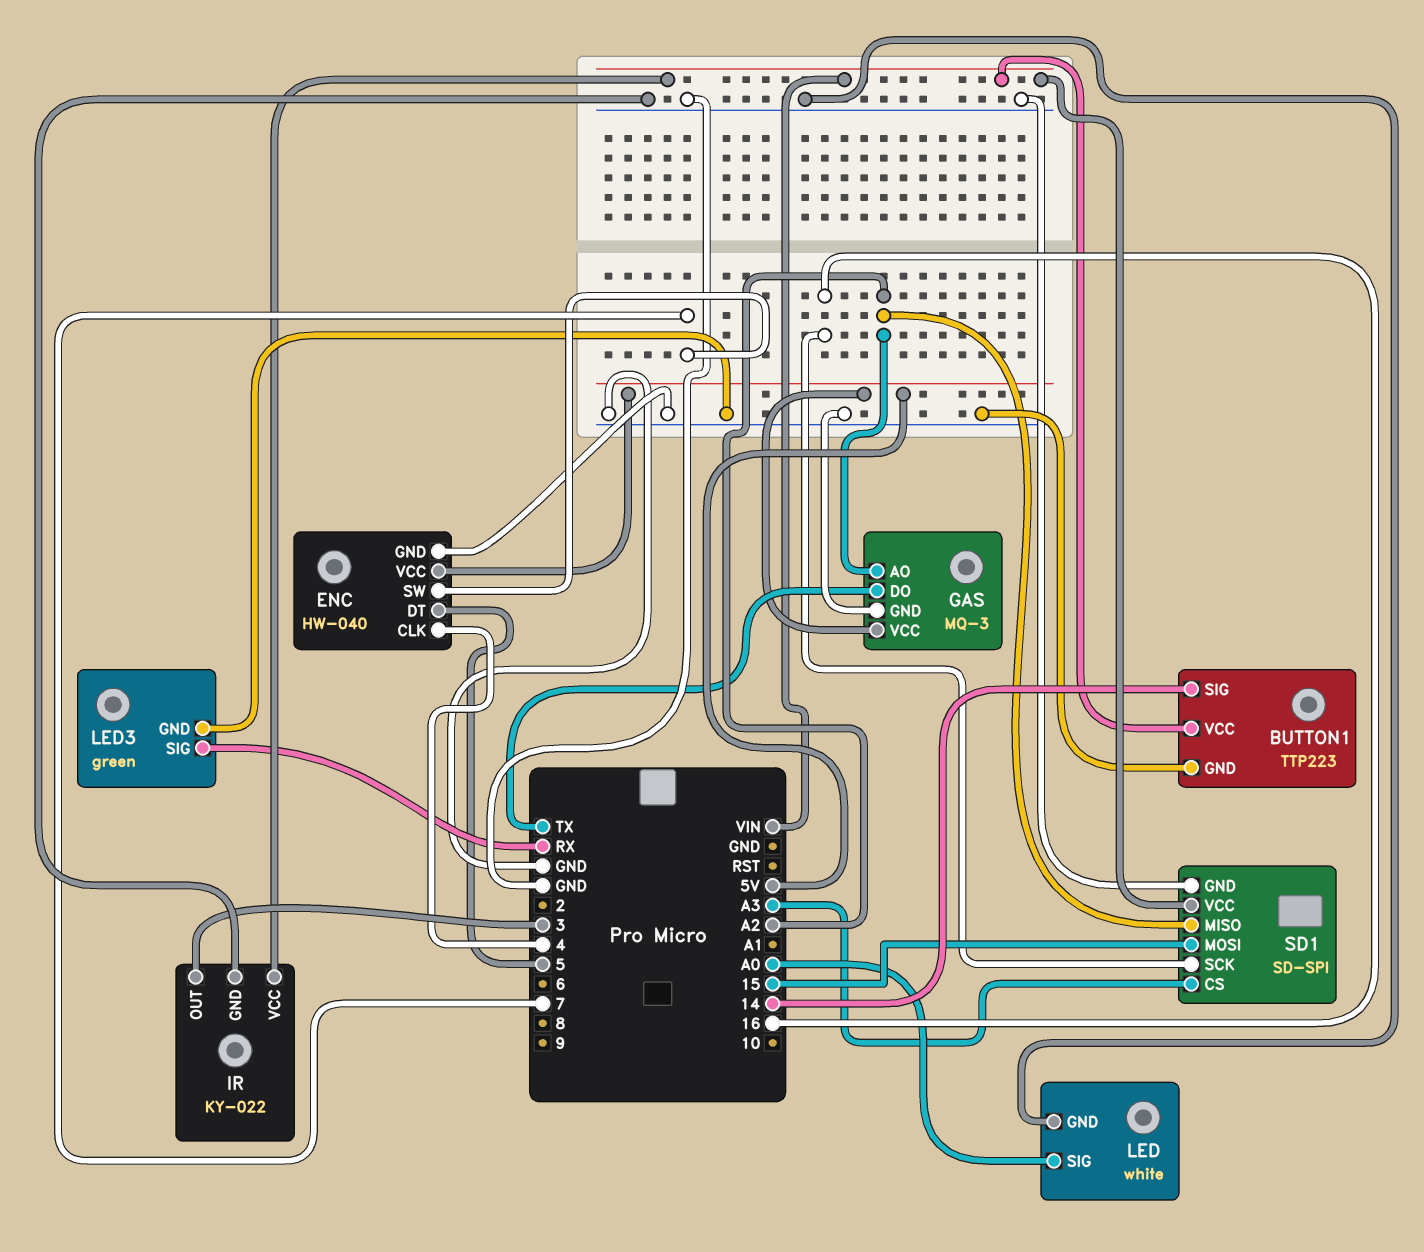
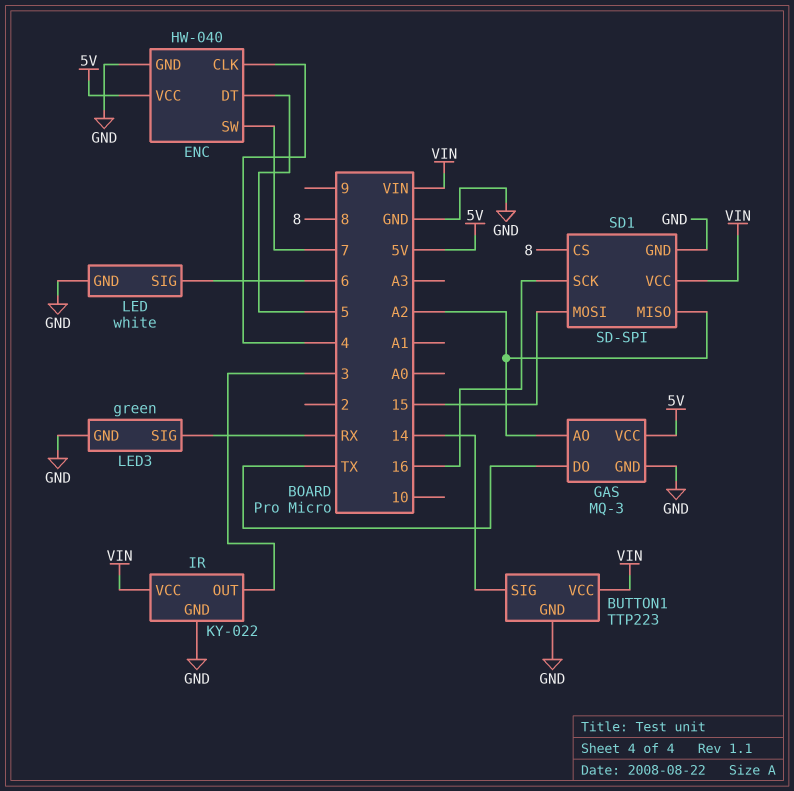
LED pin SIG: A0 -> 6
SD1 pin CS: A3 -> 8

